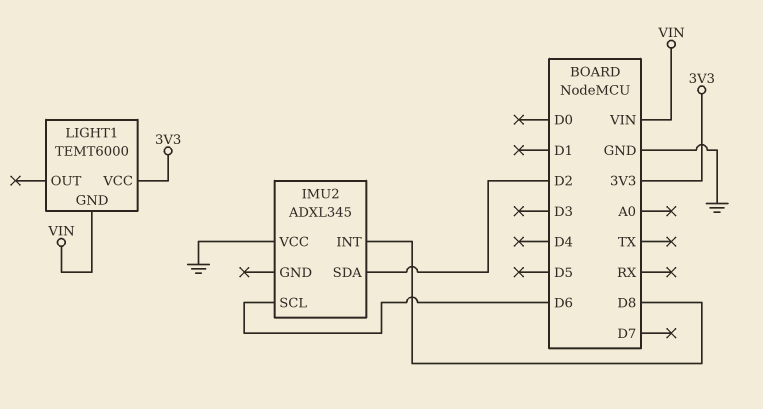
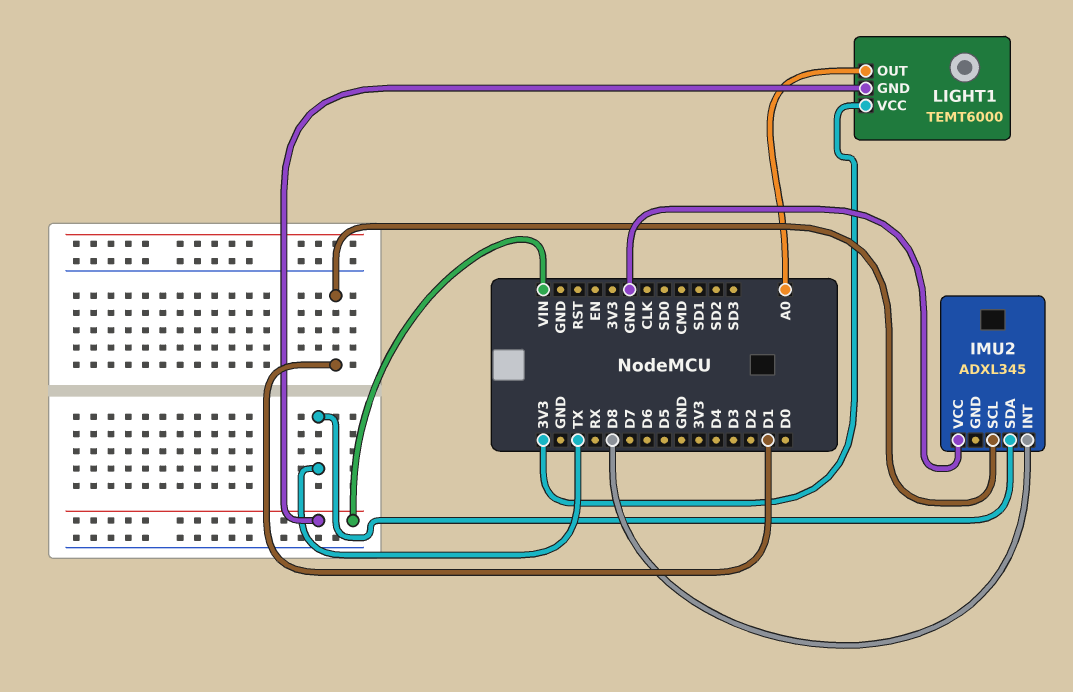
IMU2 pin SCL: D6 -> D1
IMU2 pin SDA: D2 -> TX
LIGHT1 pin OUT: none -> A0

